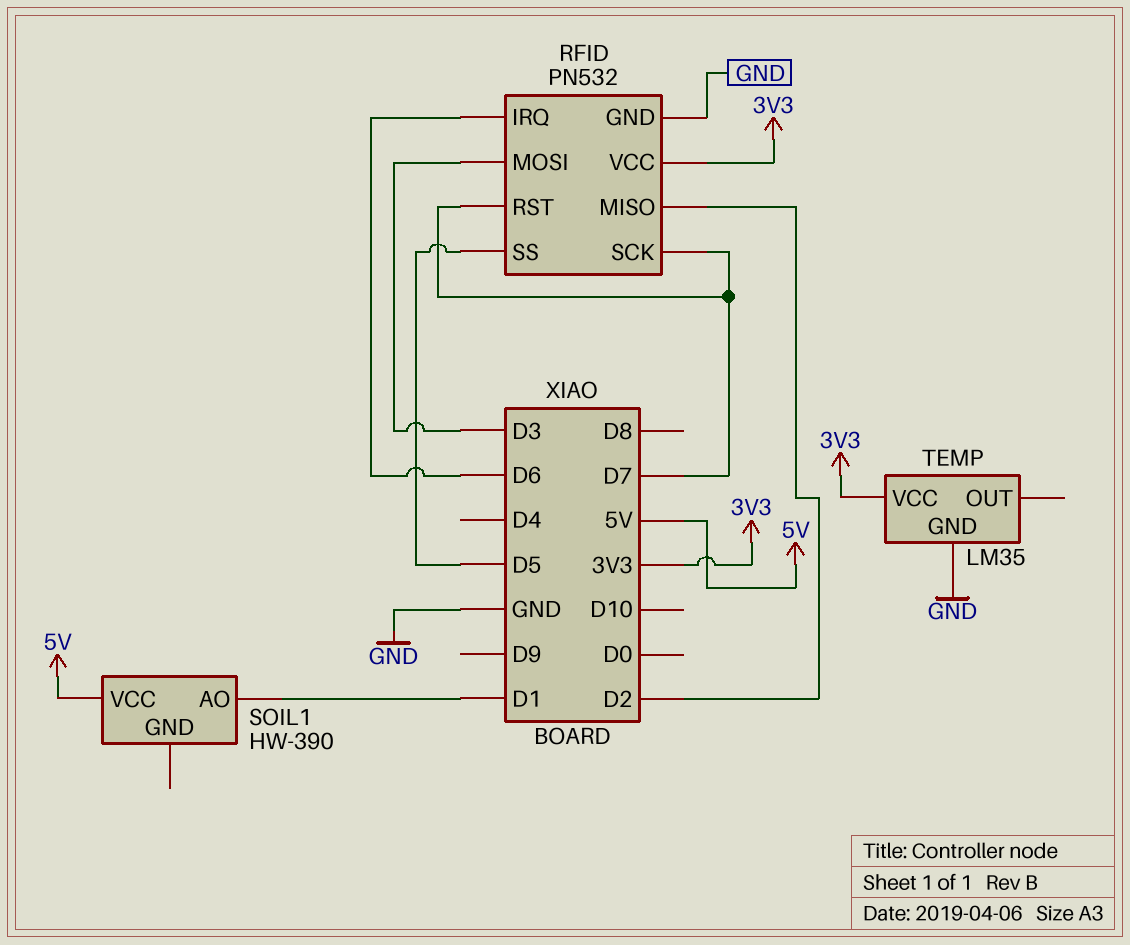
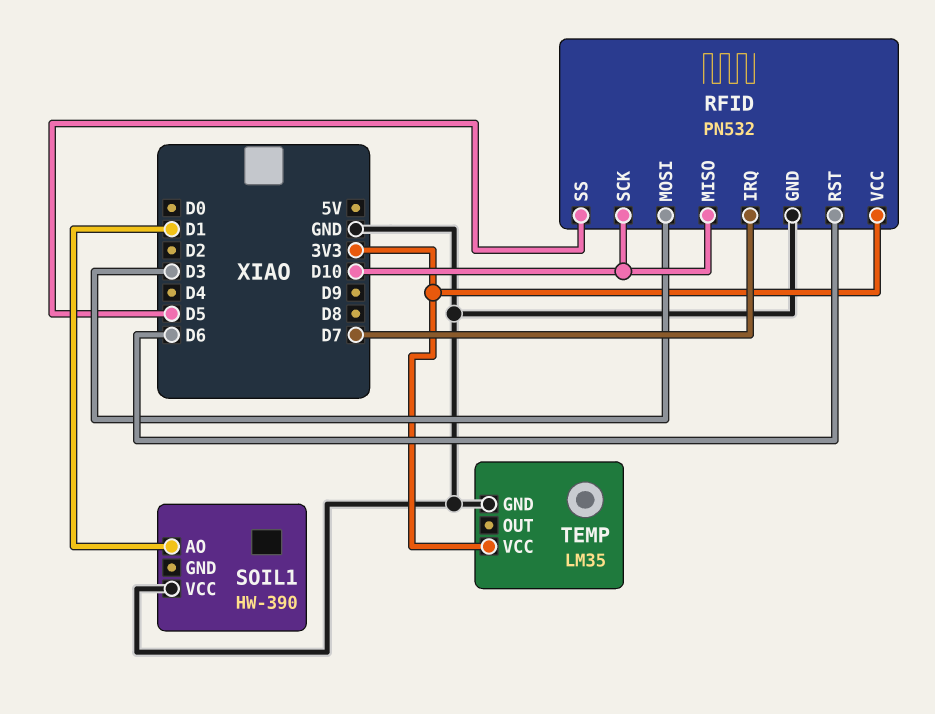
RFID pin IRQ: D6 -> D7
RFID pin MISO: D2 -> D10
RFID pin RST: D7 -> D6
RFID pin SCK: D7 -> D10
SOIL1 pin VCC: 5V -> GND

